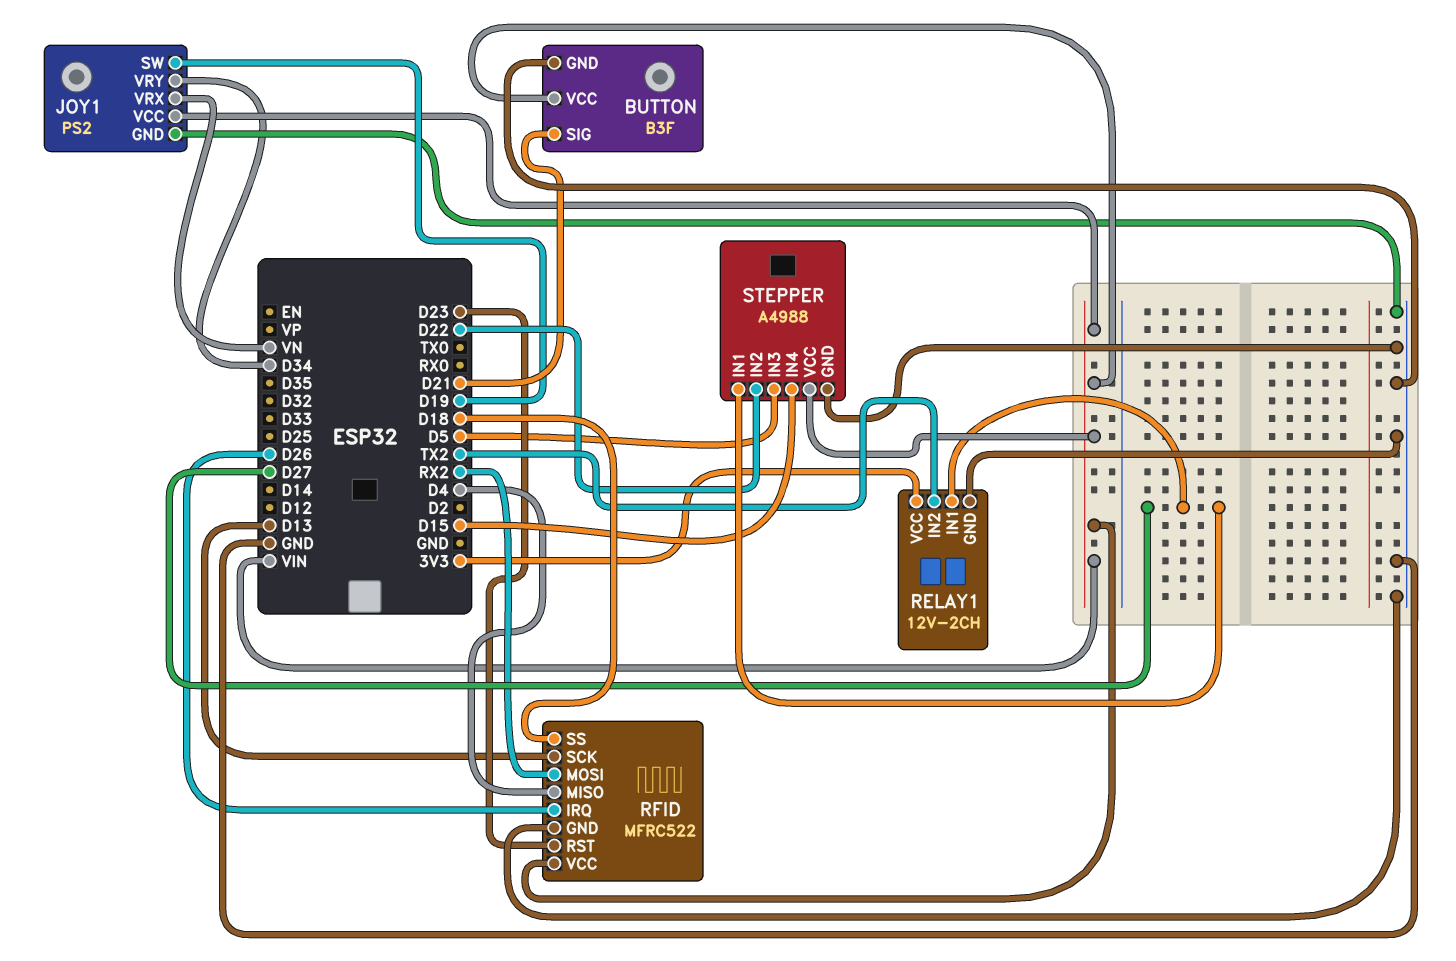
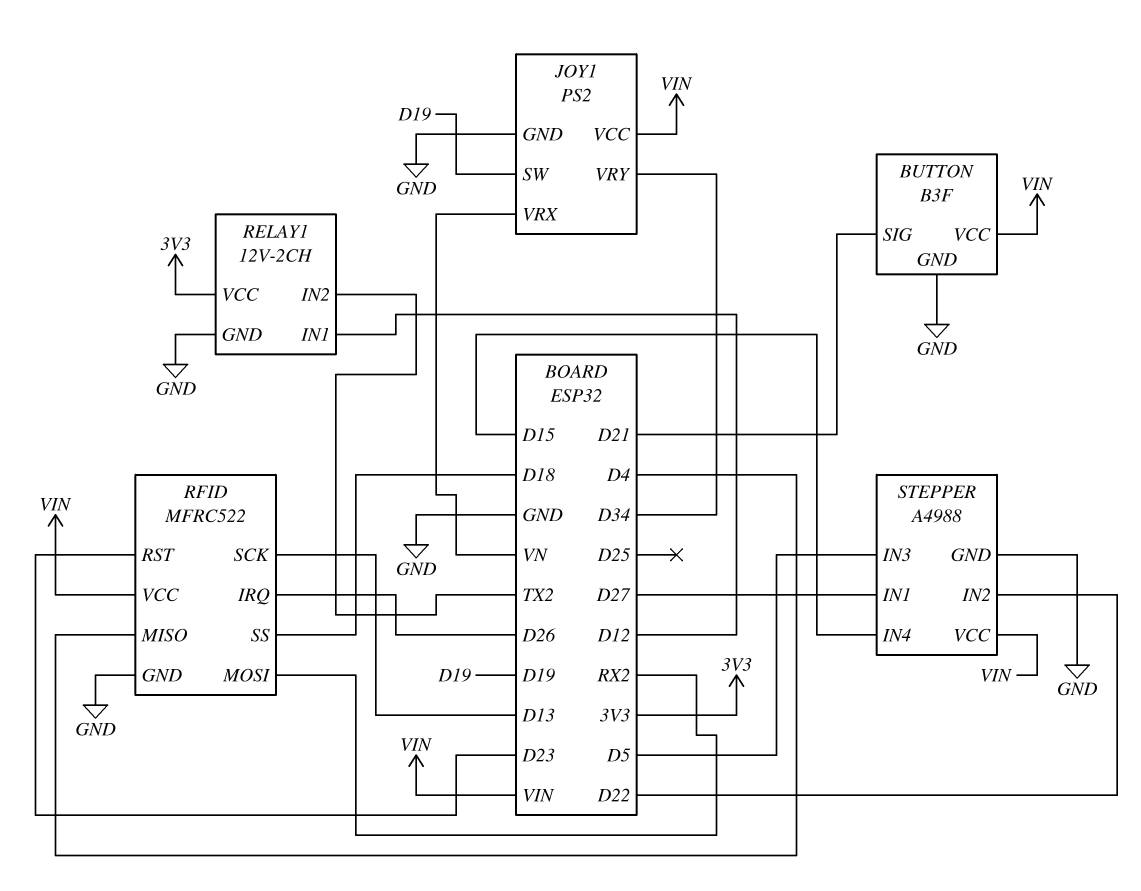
RELAY1 pin IN1: D27 -> D12

